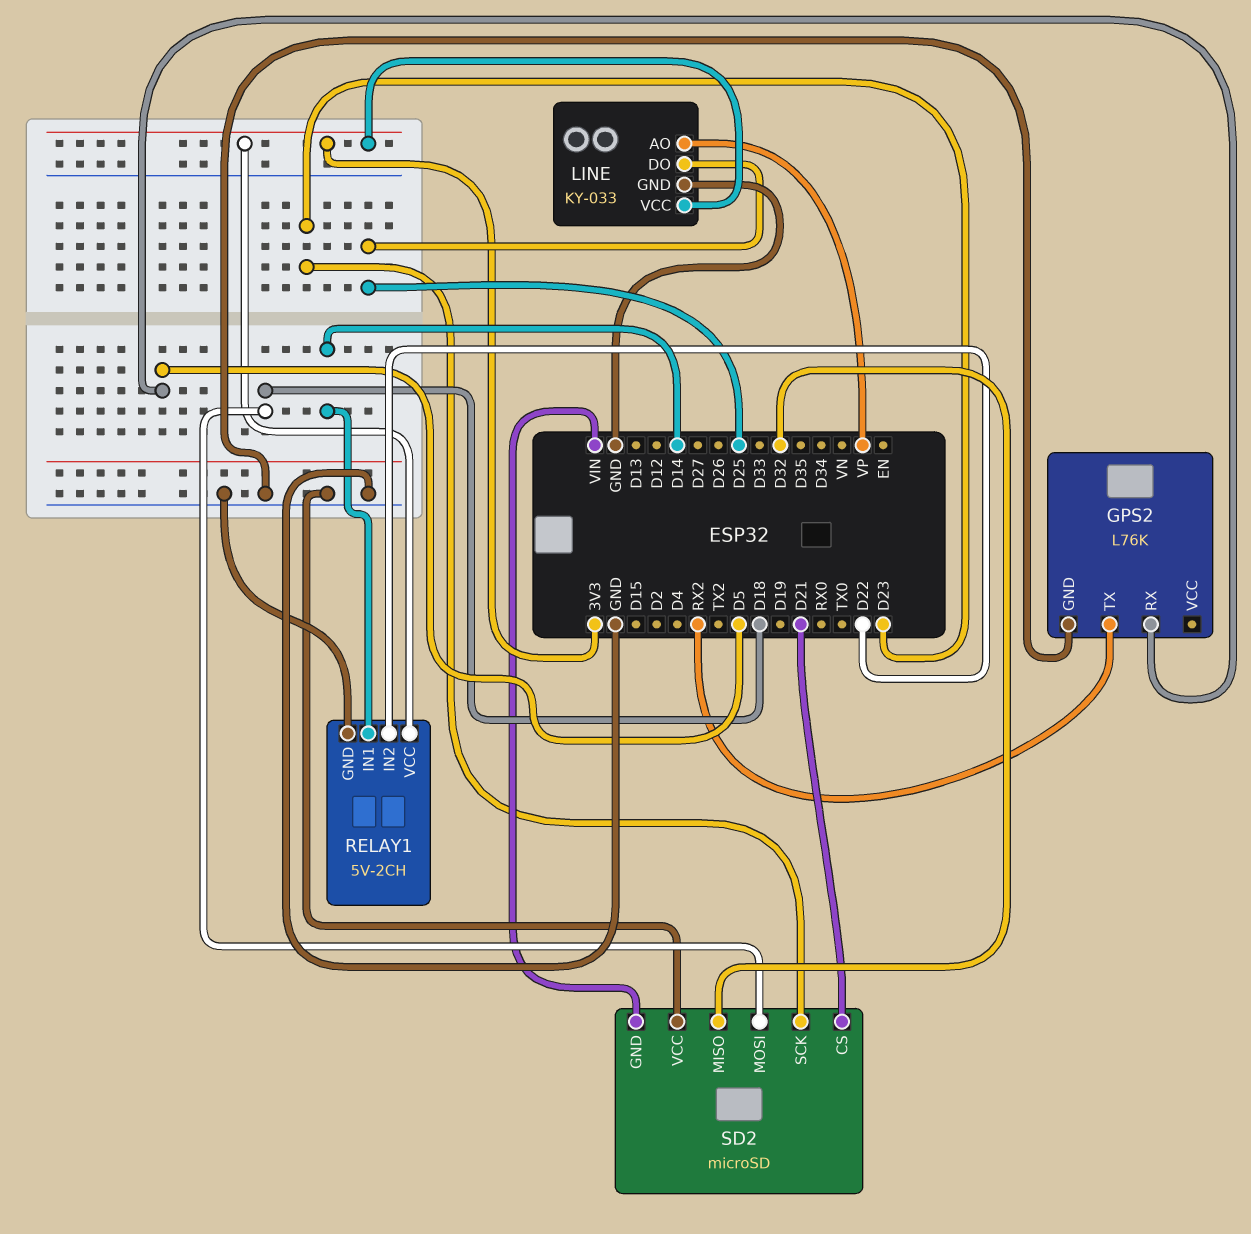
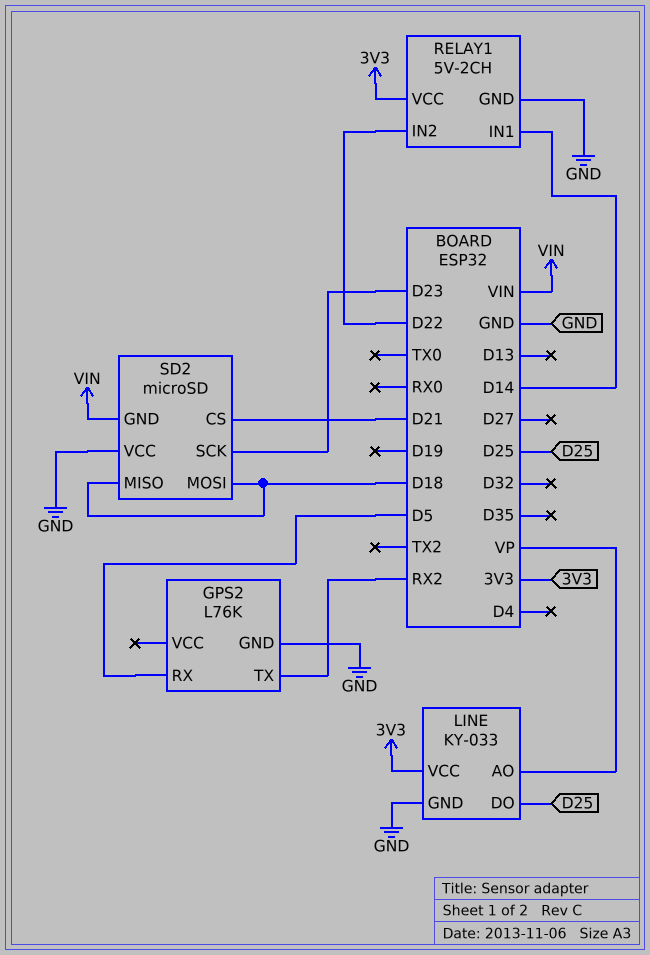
SD2 pin MISO: D32 -> D18

